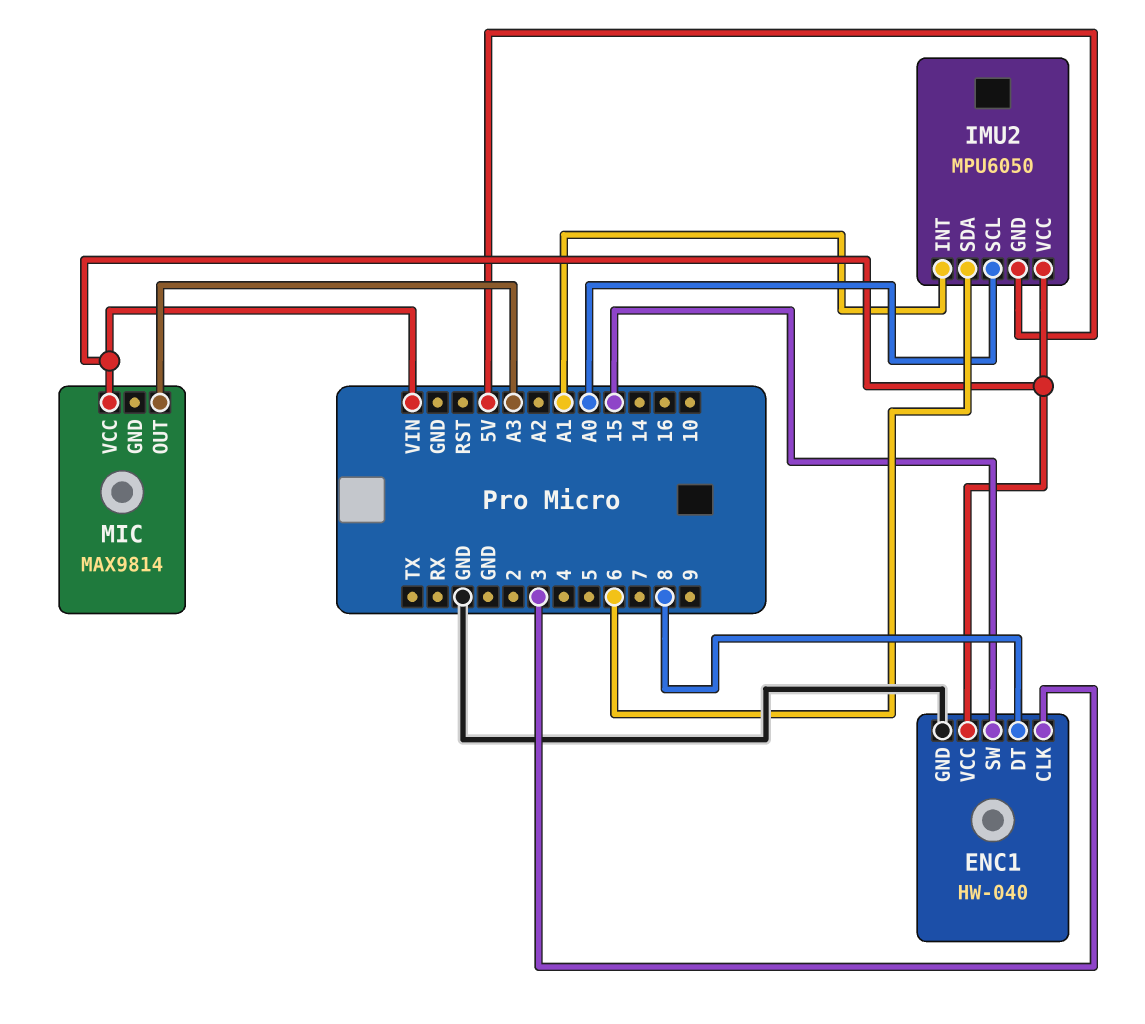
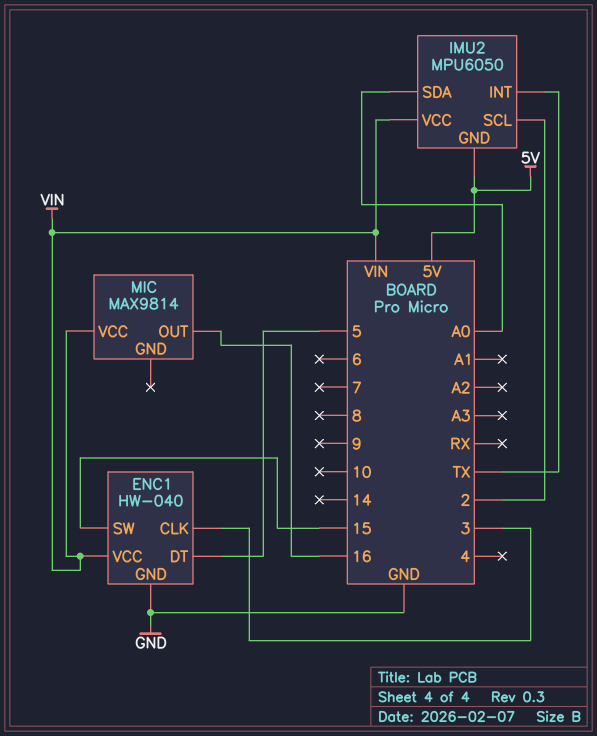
ENC1 pin DT: 8 -> 5
IMU2 pin INT: A1 -> TX
IMU2 pin SCL: A0 -> 2
IMU2 pin SDA: 6 -> A0
MIC pin OUT: A3 -> 16

